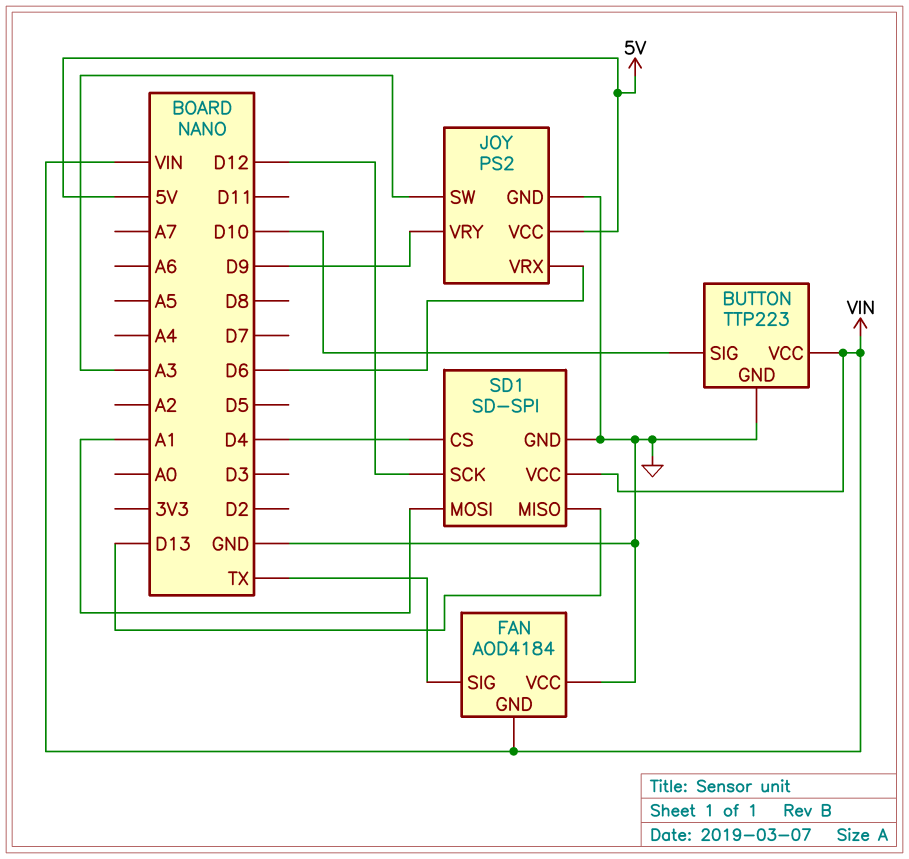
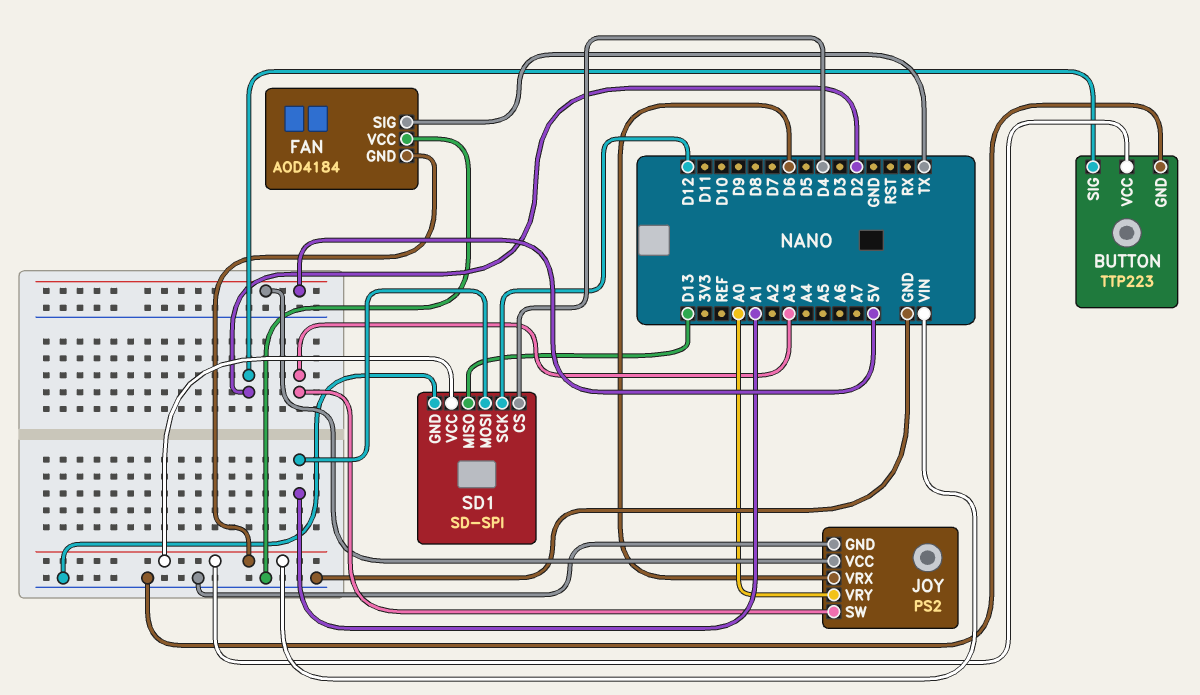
BUTTON pin SIG: D10 -> D2
JOY pin VRY: D9 -> A0

